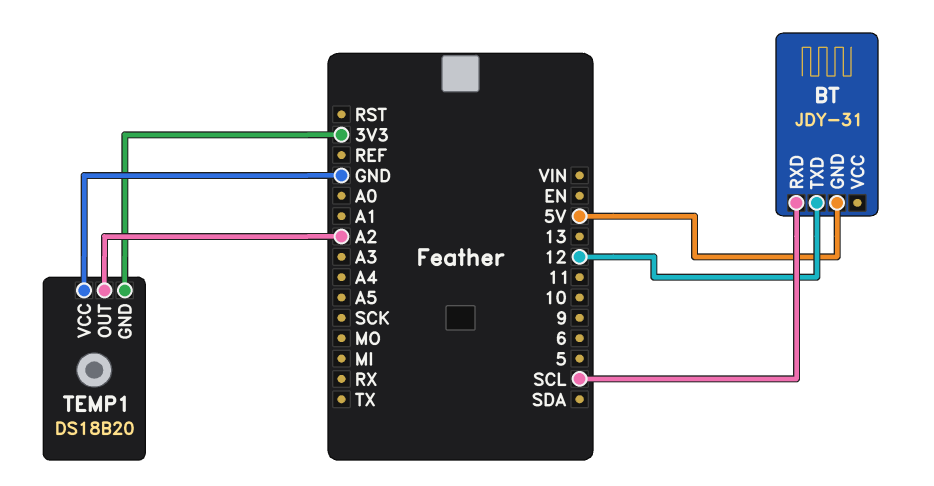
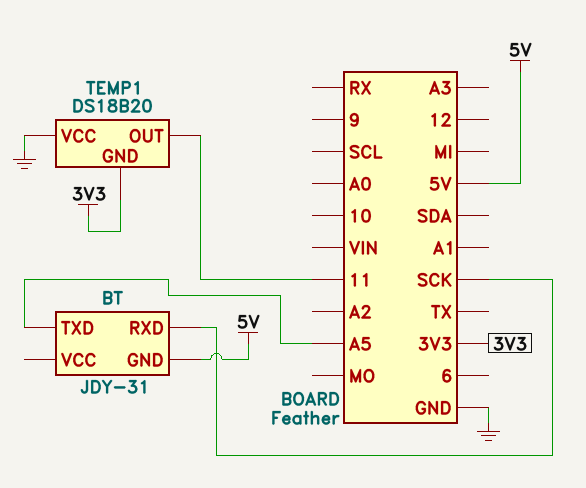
BT pin RXD: SCL -> SCK
BT pin TXD: 12 -> A5
TEMP1 pin OUT: A2 -> 11

